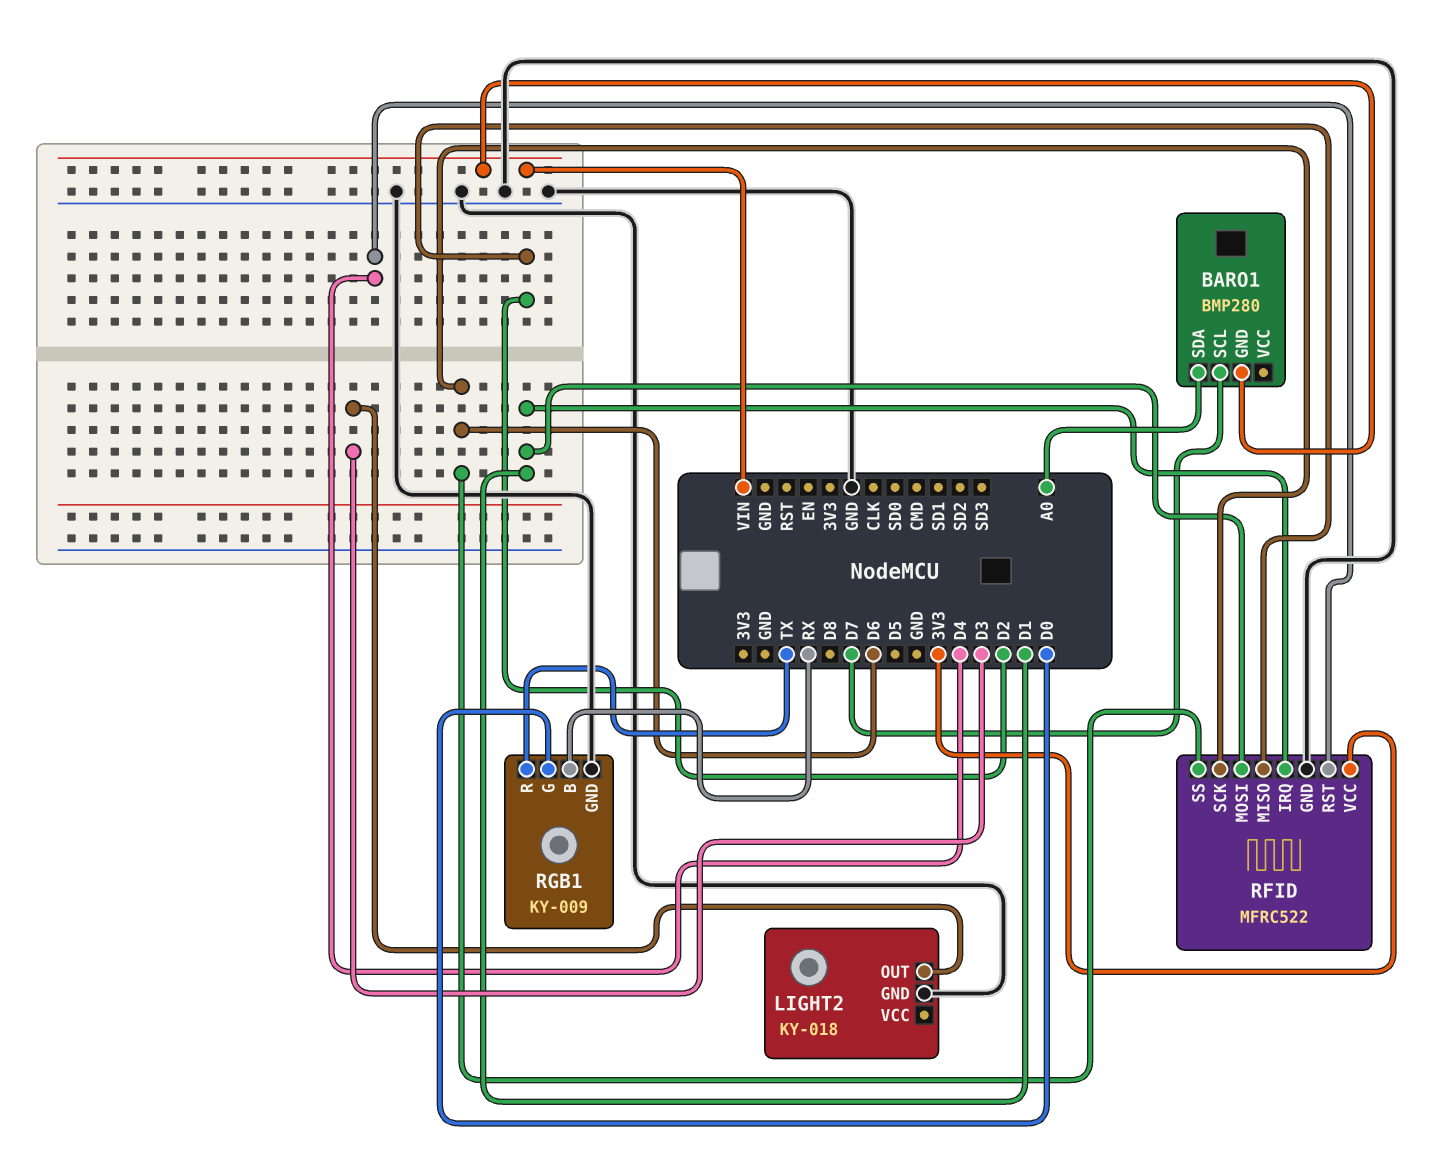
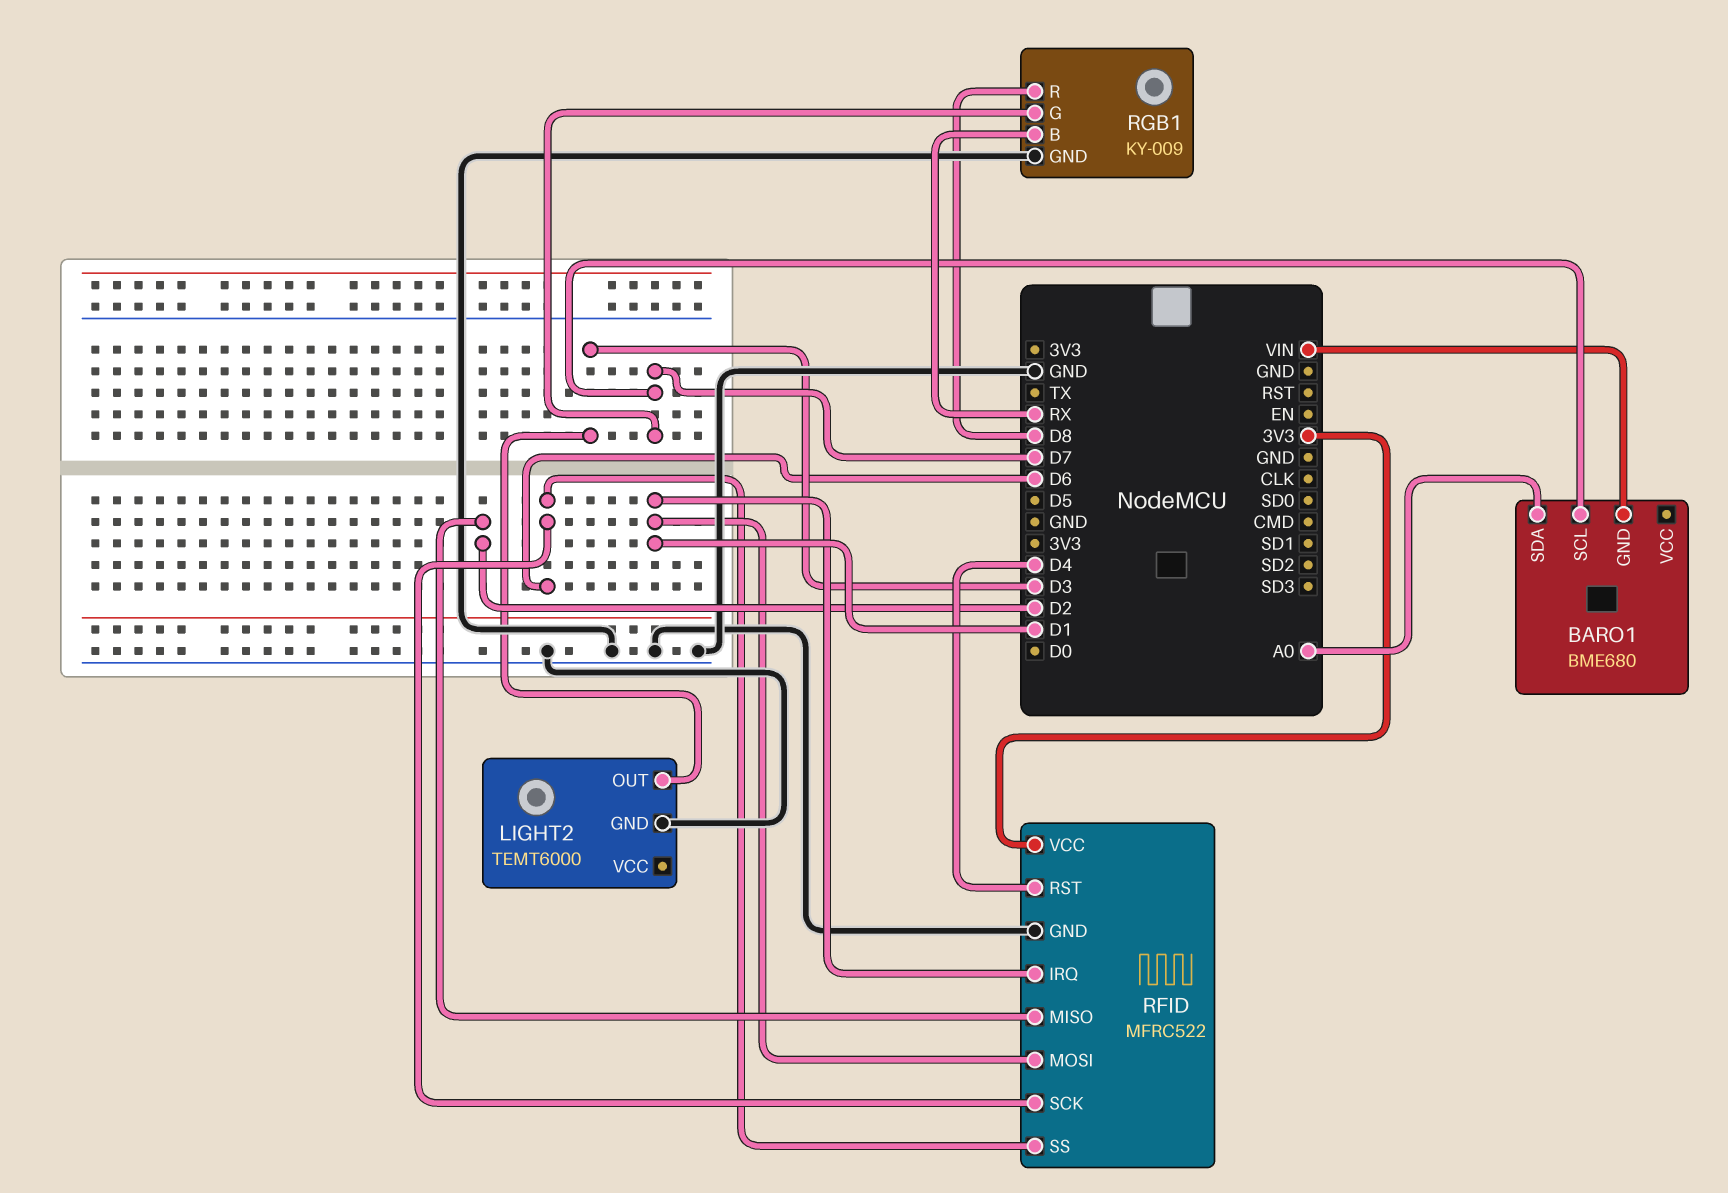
BARO1: BMP280 -> BME680
LIGHT2: KY-018 -> TEMT6000
RGB1 pin G: D0 -> D7
RGB1 pin R: TX -> D8

